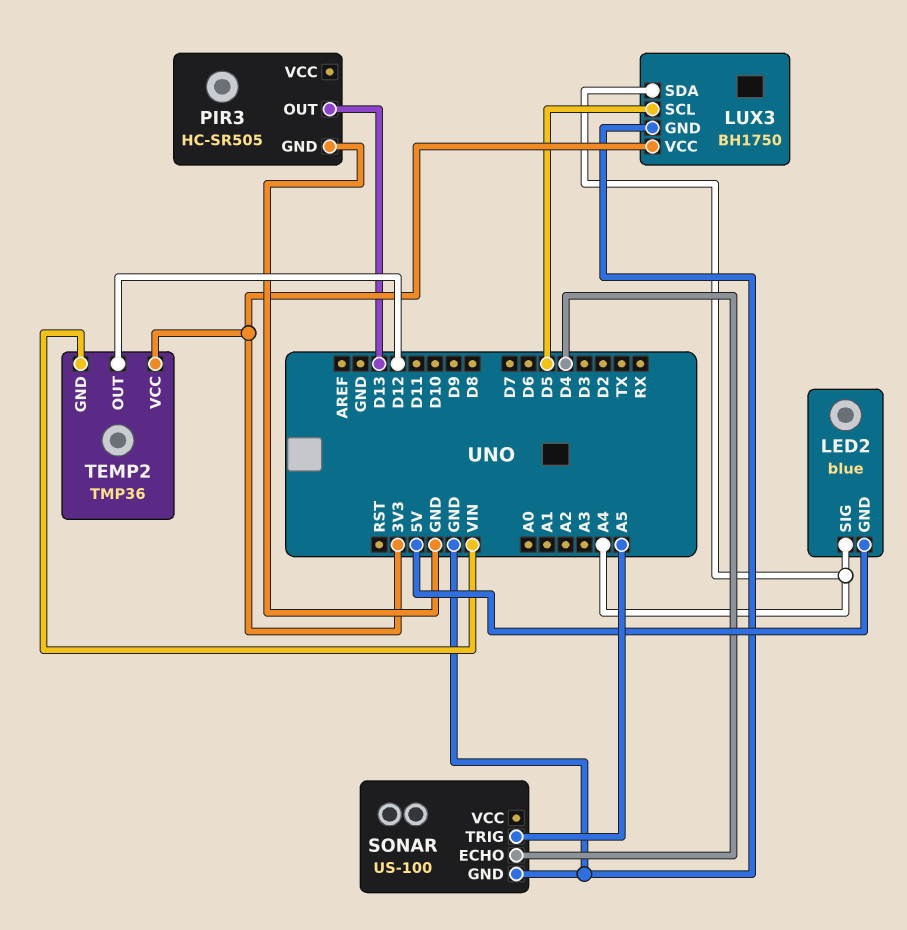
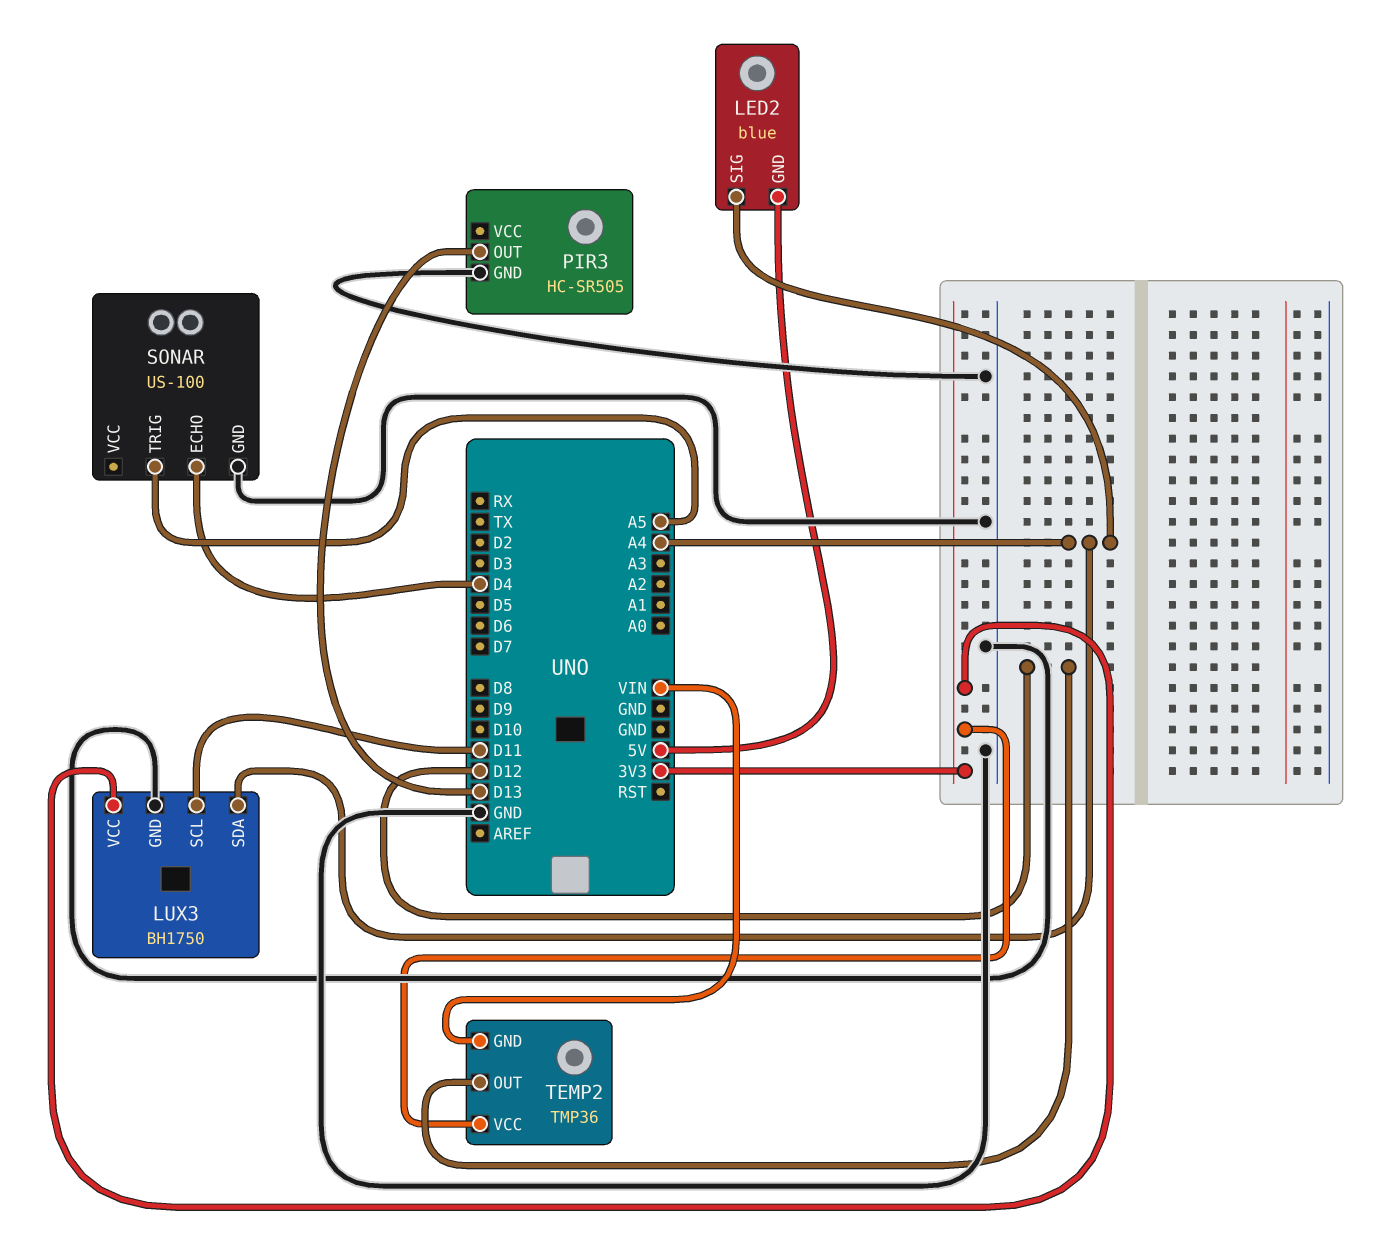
LUX3 pin SCL: D5 -> D11

